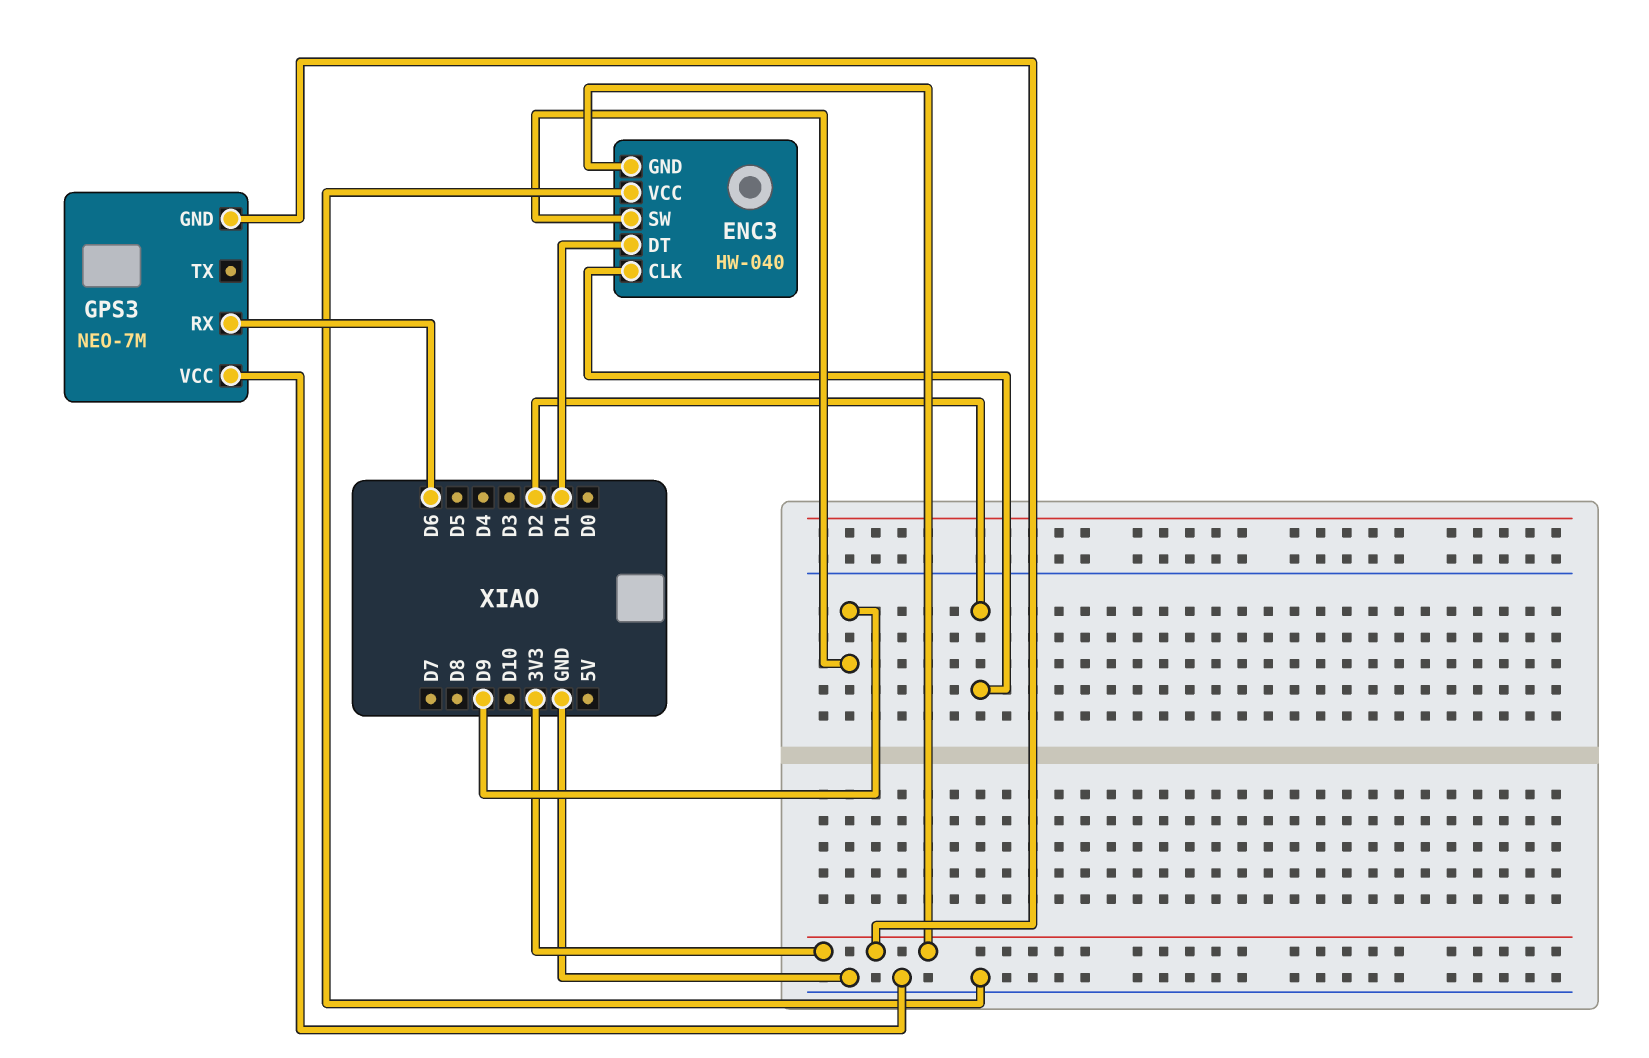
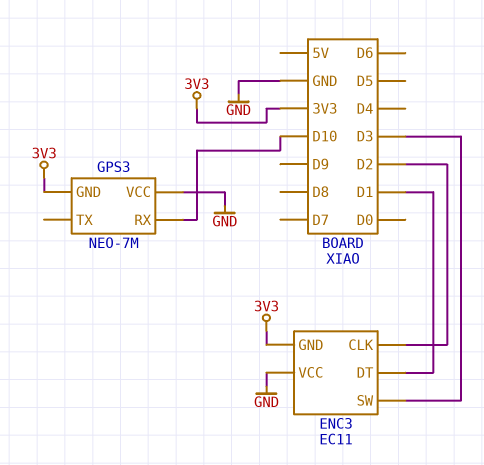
ENC3: HW-040 -> EC11
ENC3 pin SW: D9 -> D3
GPS3 pin RX: D6 -> D10

